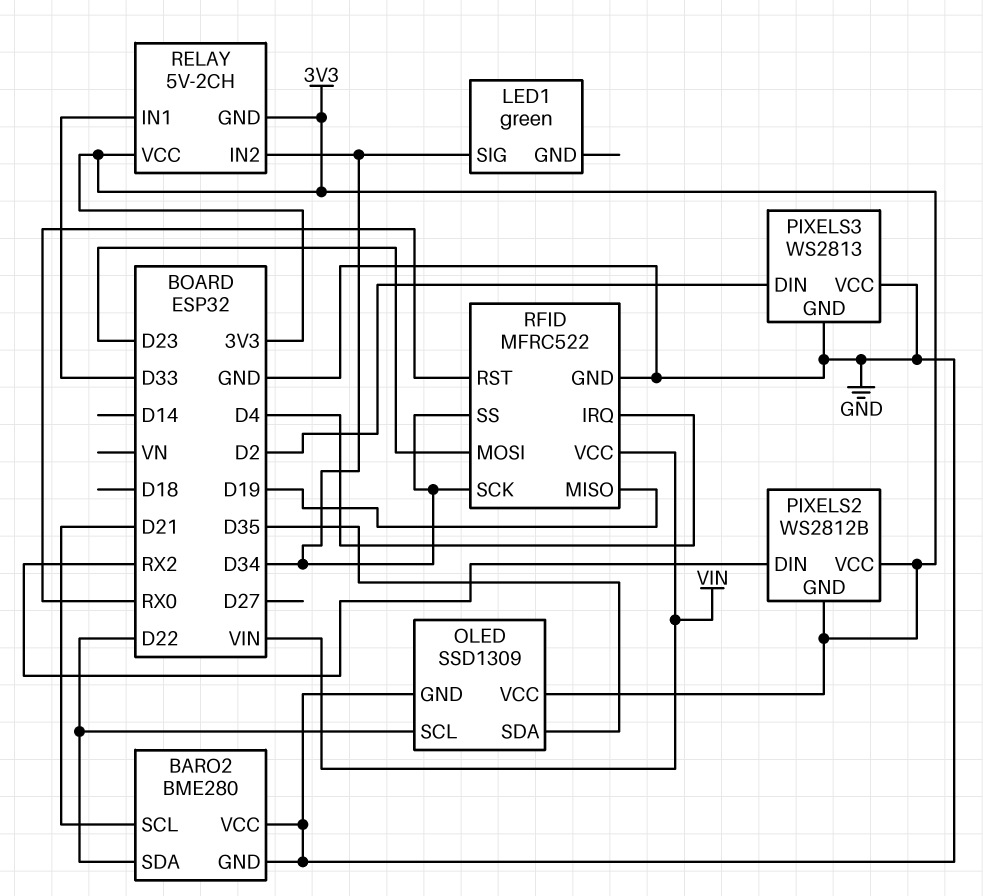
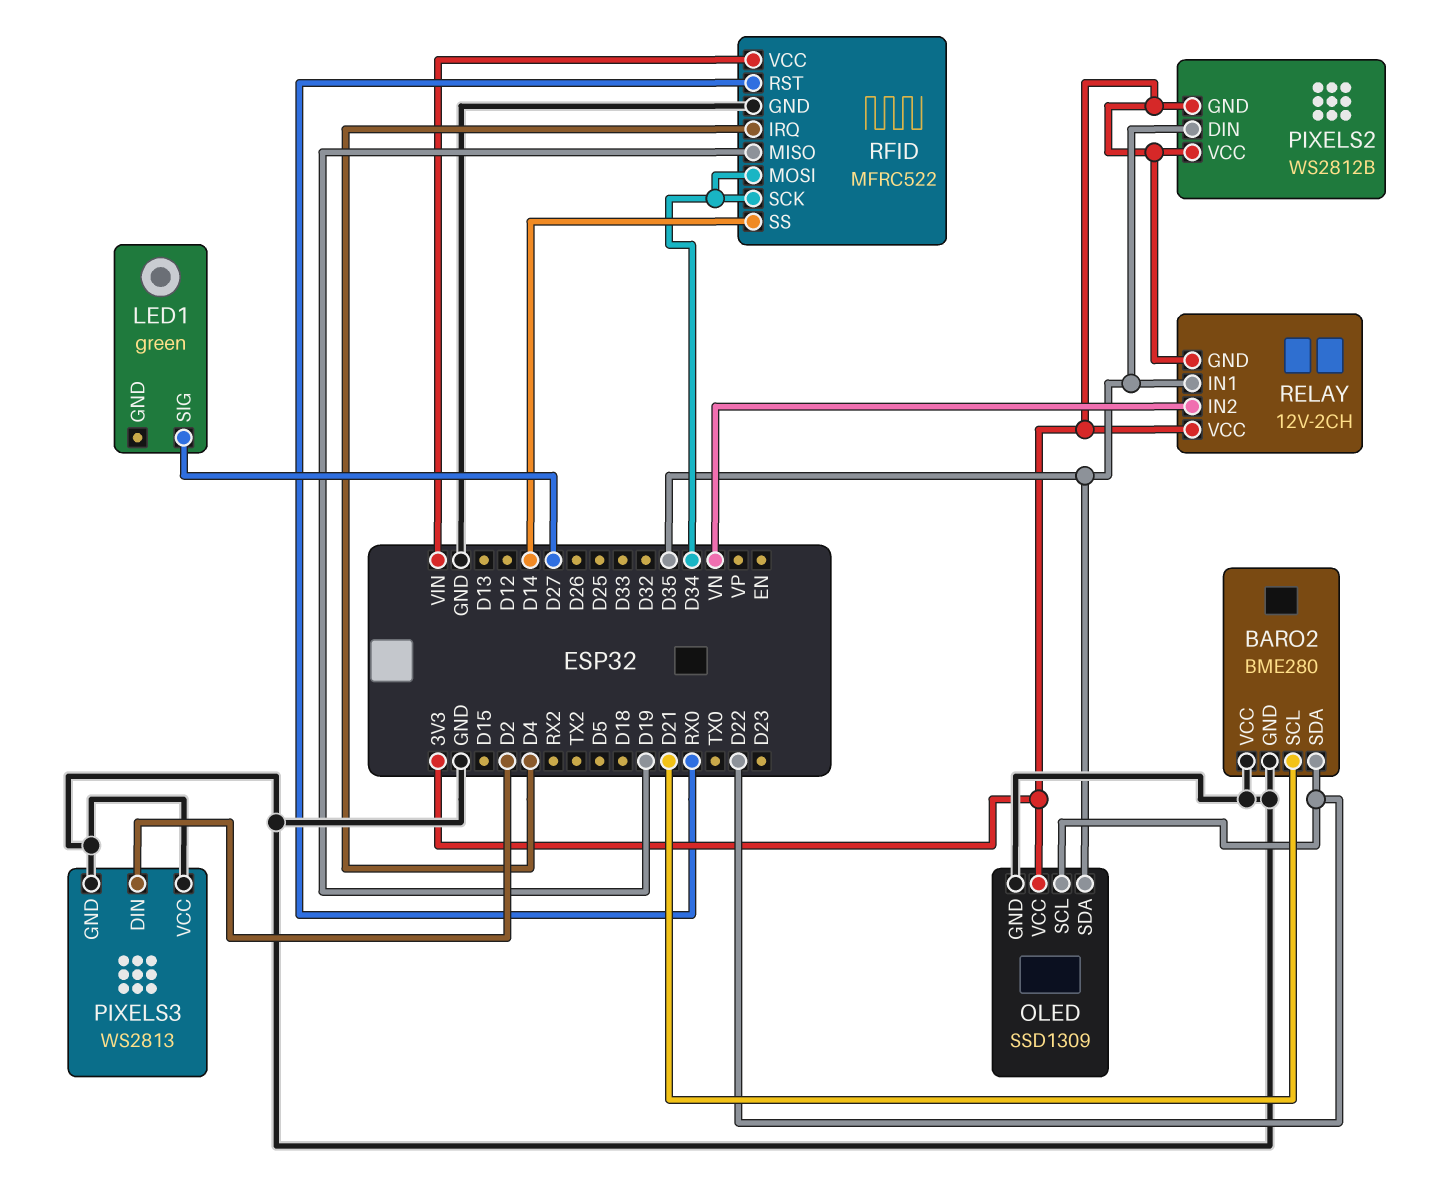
LED1 pin SIG: D34 -> D27
PIXELS2 pin DIN: RX2 -> D35
RELAY: 5V-2CH -> 12V-2CH
RELAY pin IN1: D33 -> D35
RELAY pin IN2: D34 -> VN
RFID pin MOSI: D23 -> D34
RFID pin SS: D34 -> D14

